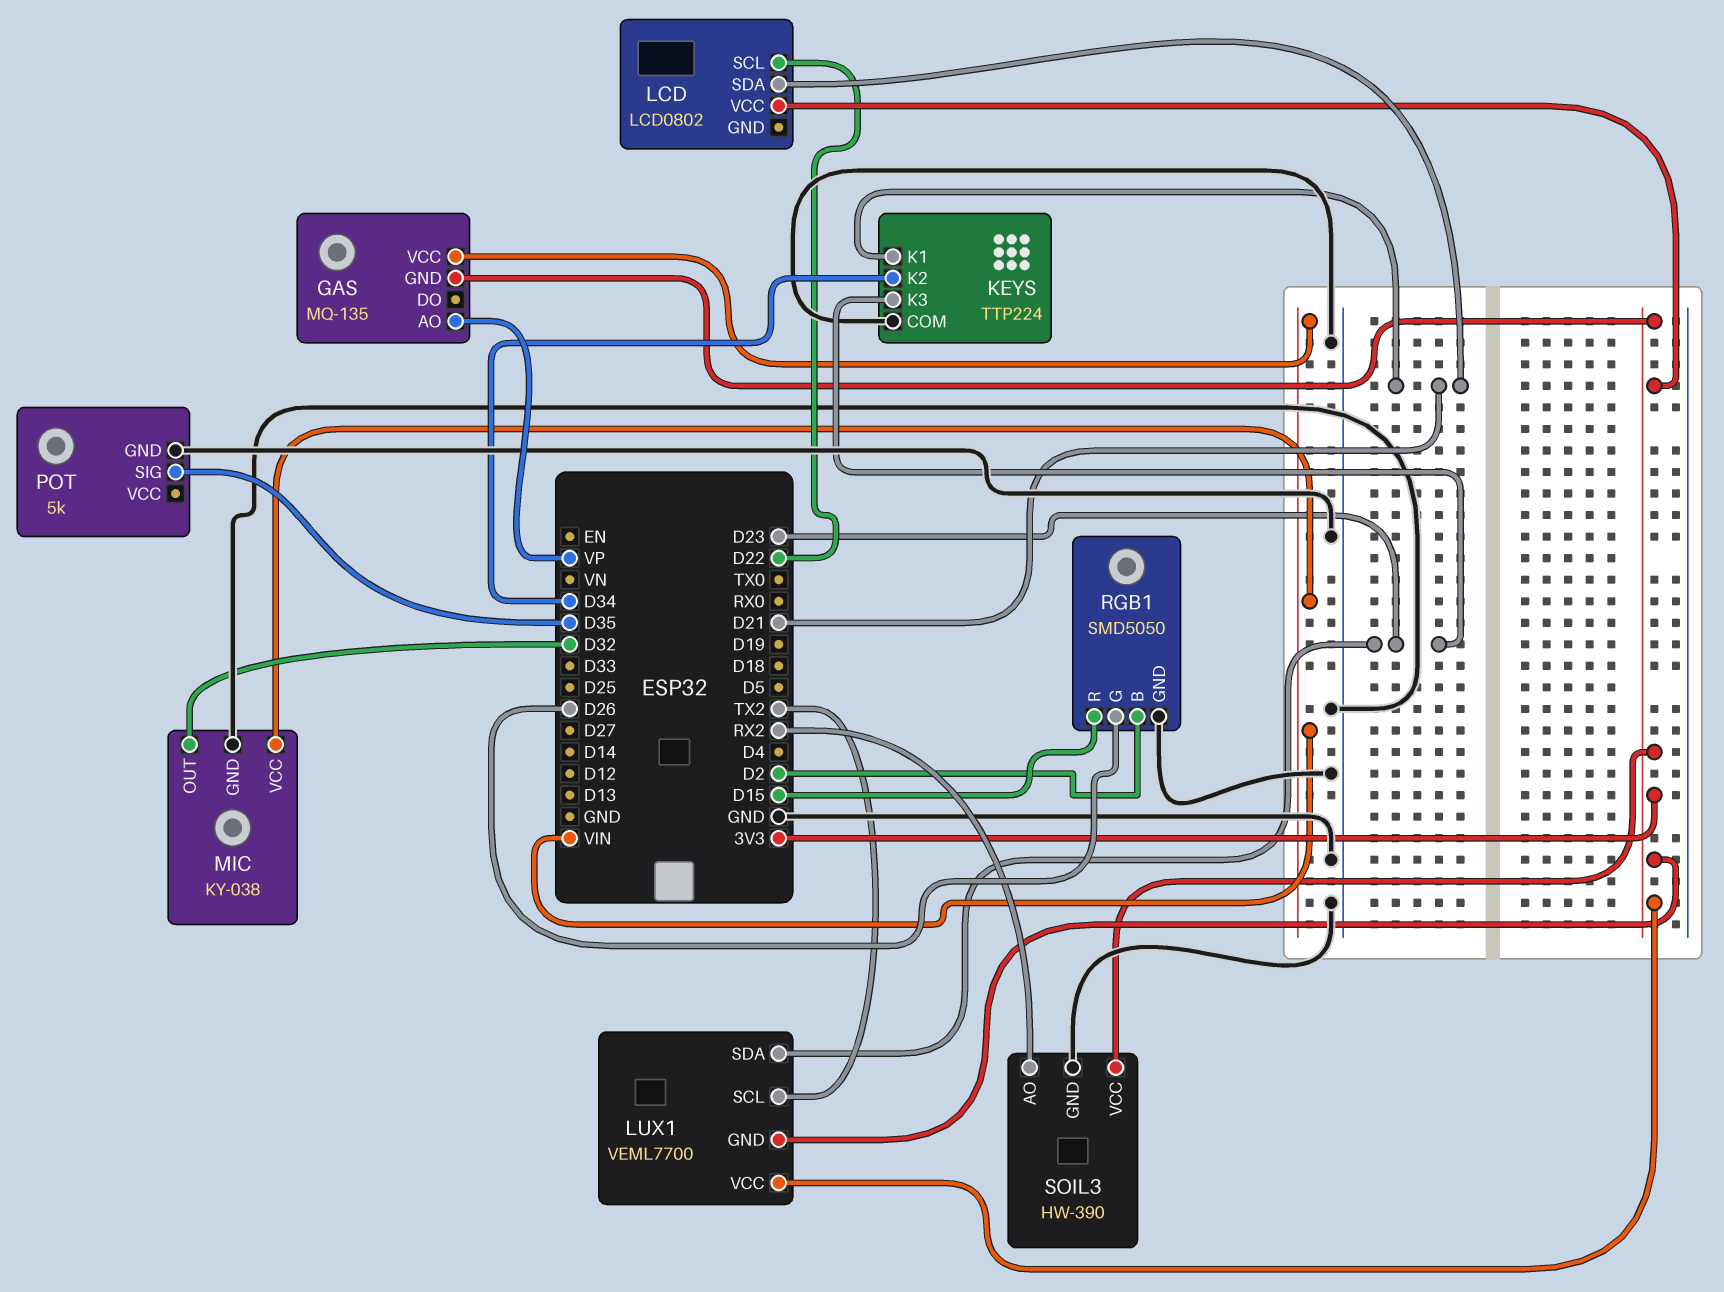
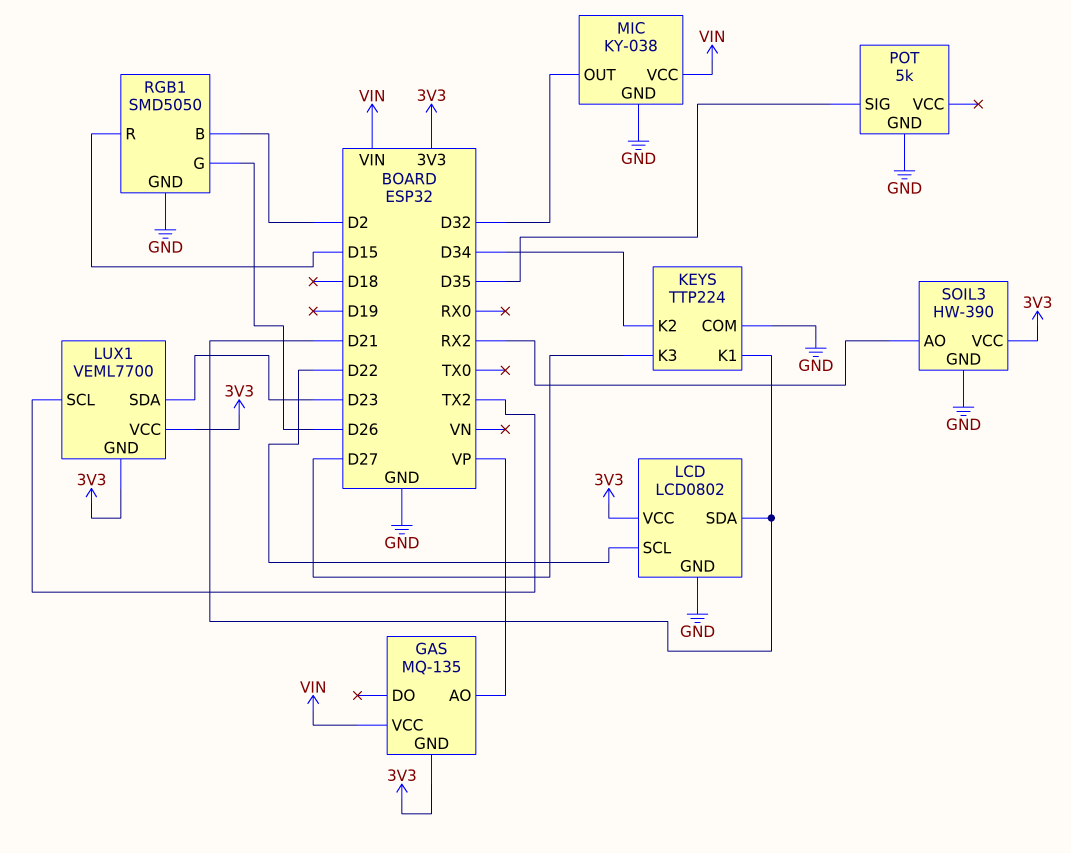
KEYS pin K3: D23 -> D27
LCD pin GND: none -> GND

